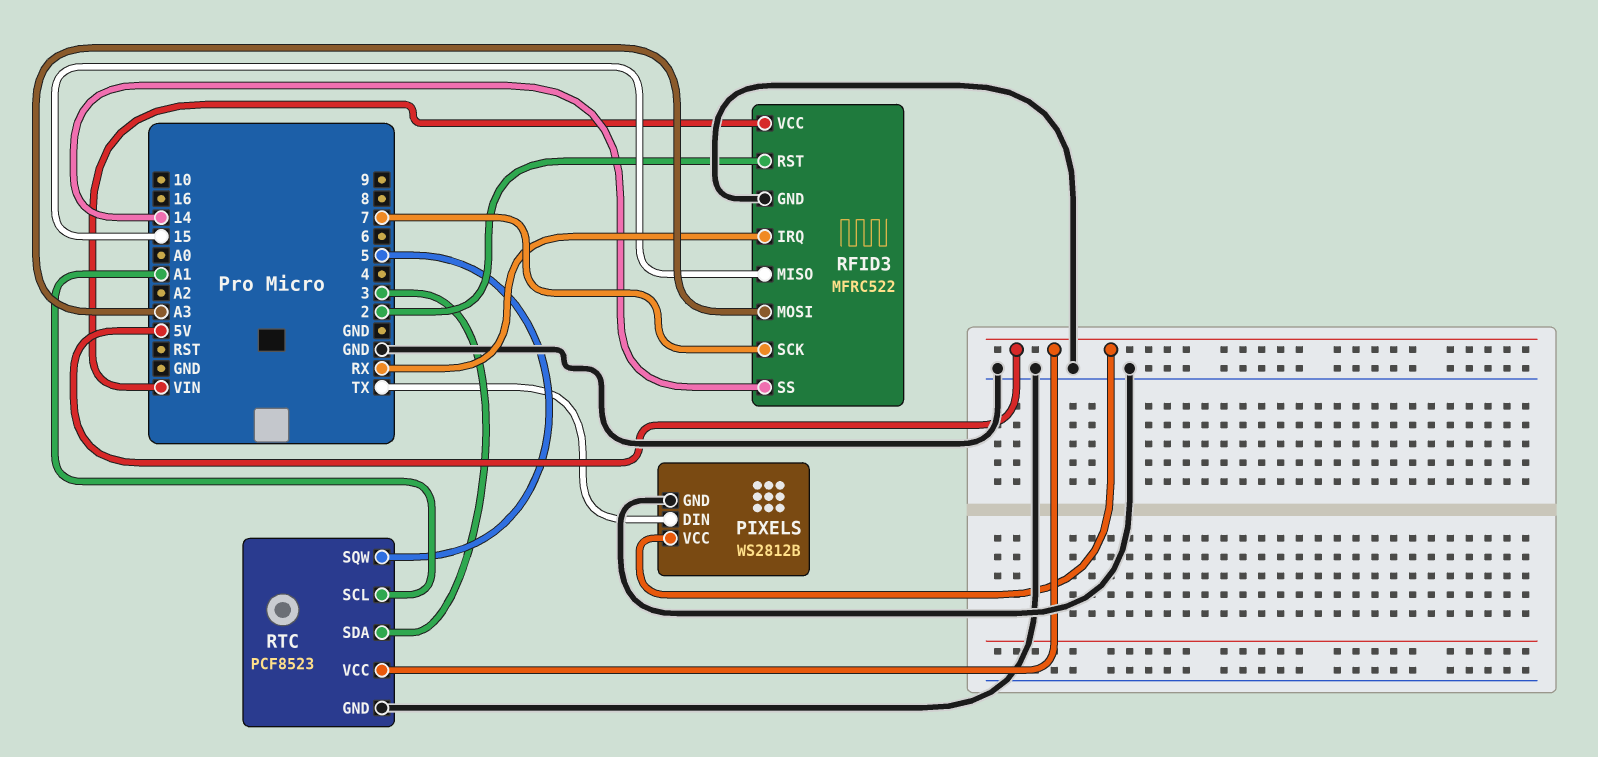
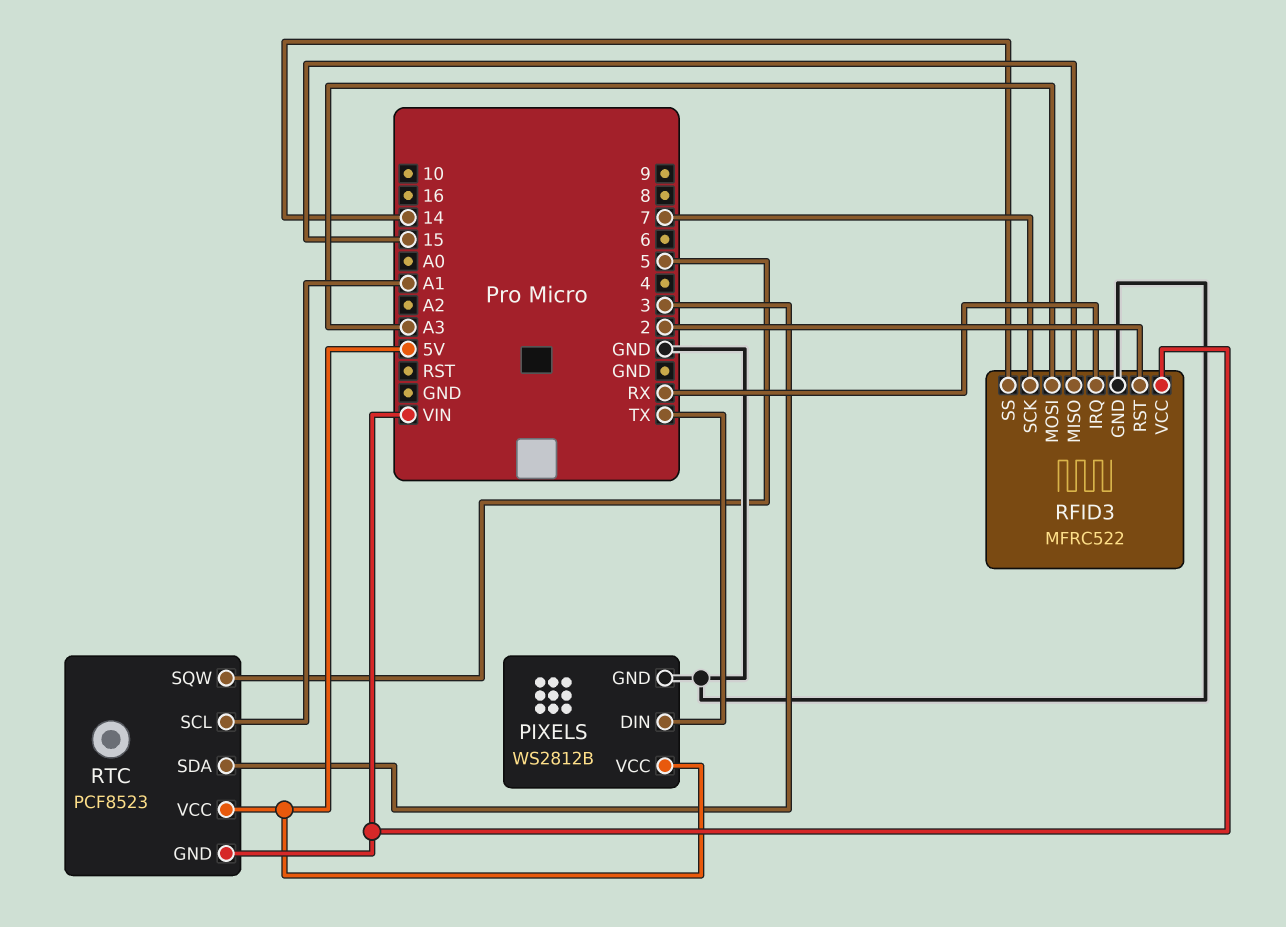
RTC pin GND: GND -> VIN

